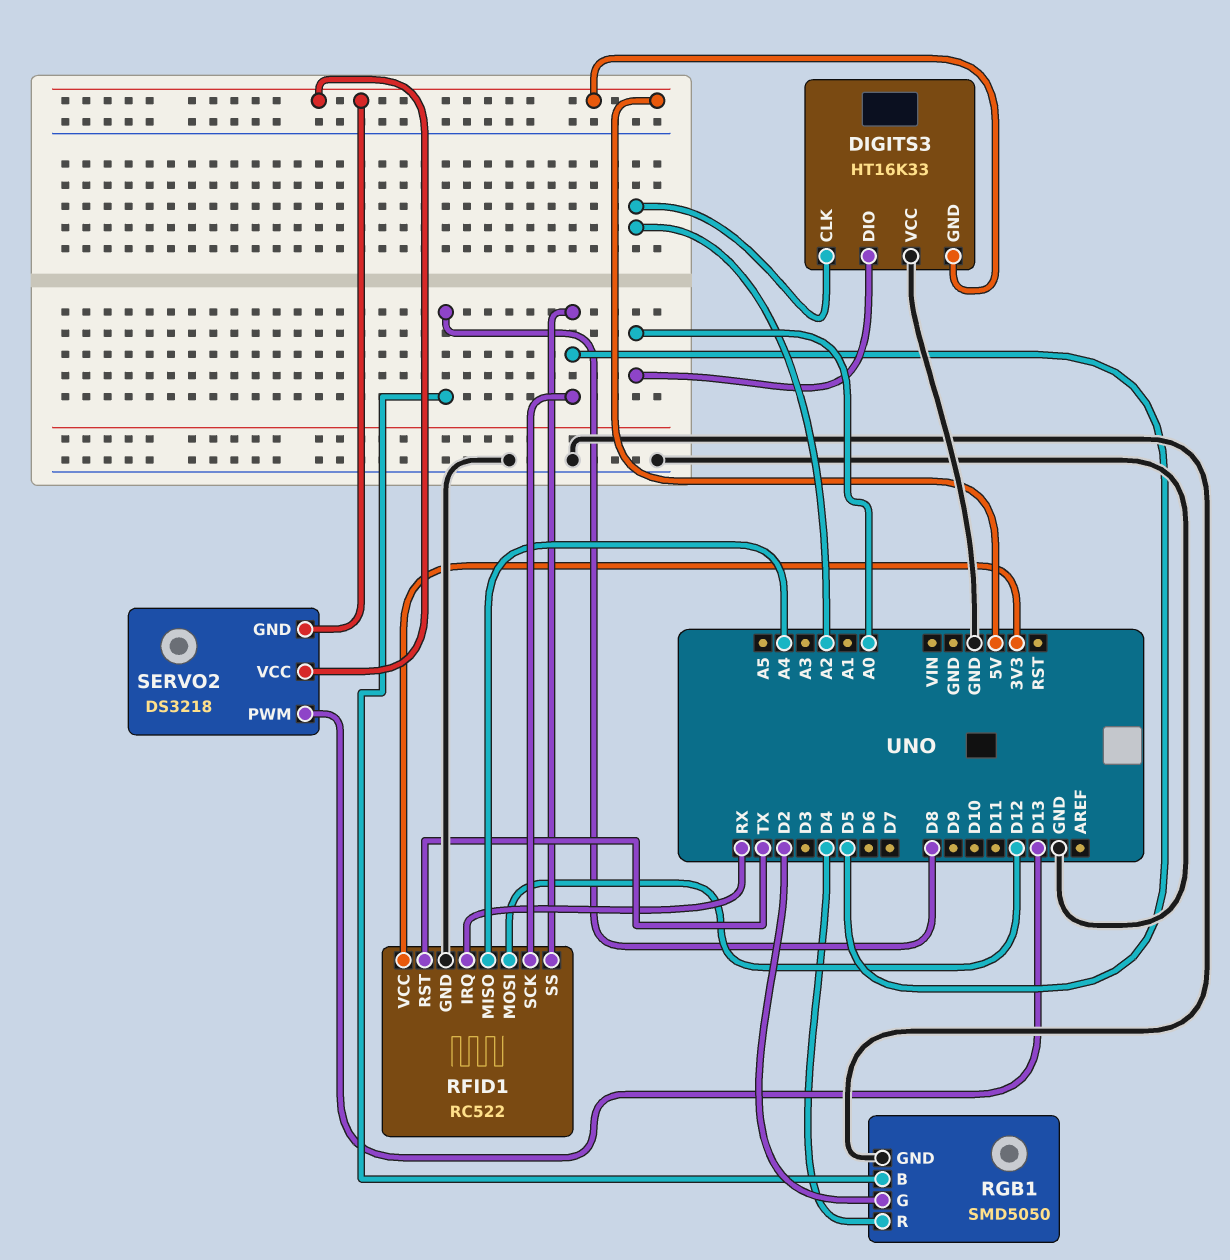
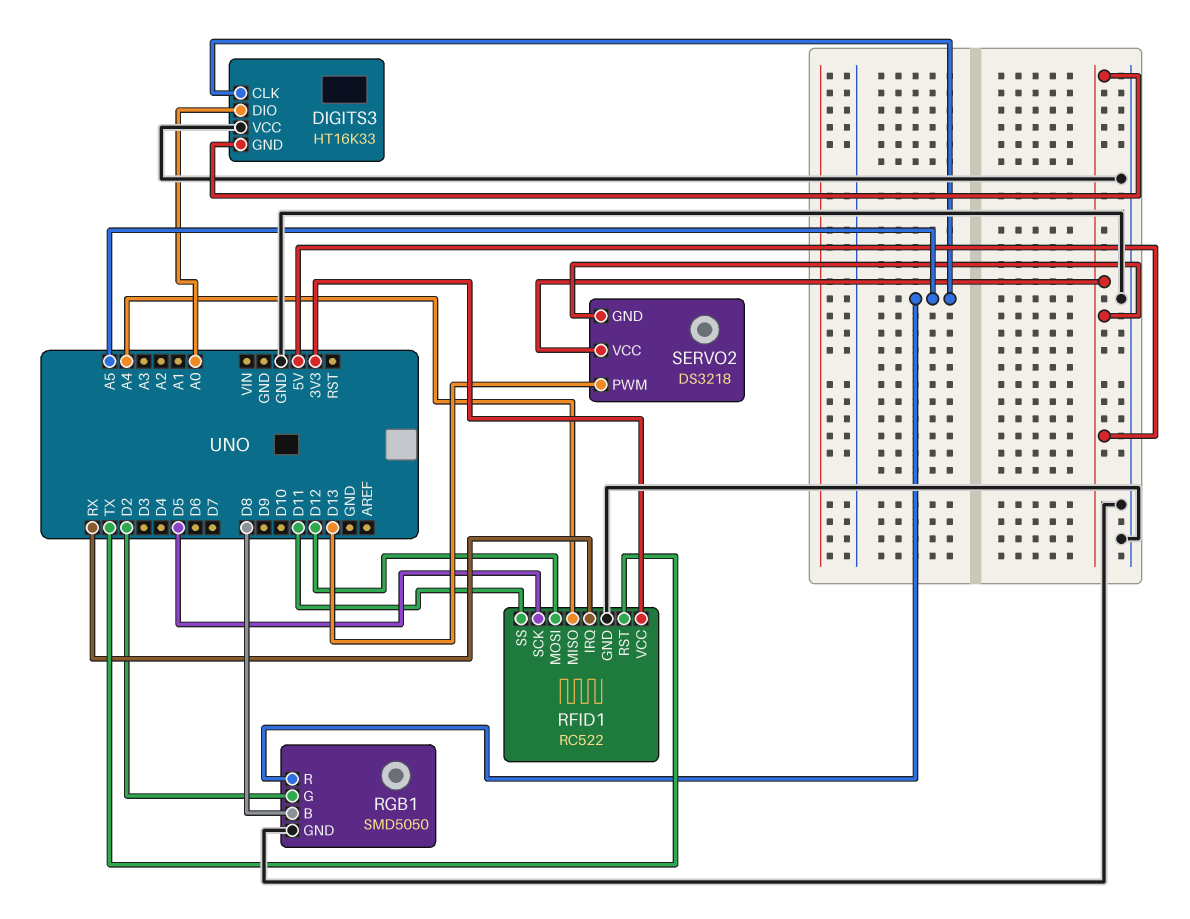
DIGITS3 pin CLK: A2 -> A5
RFID1 pin SS: D5 -> D11
RGB1 pin R: D4 -> A5

